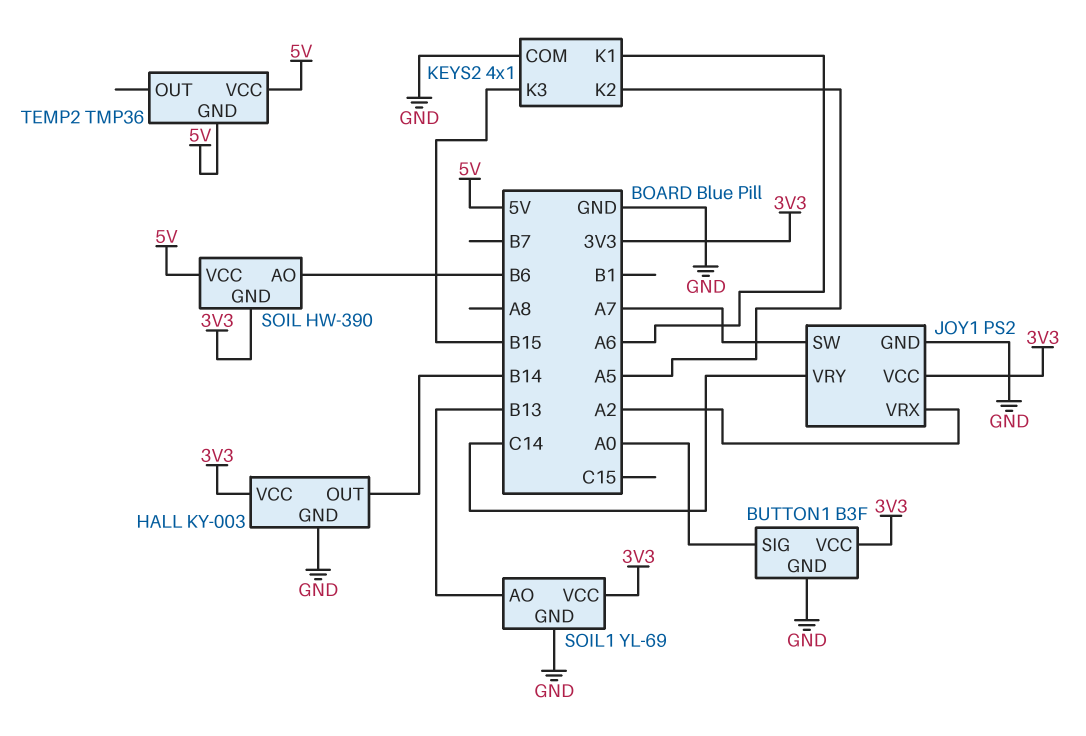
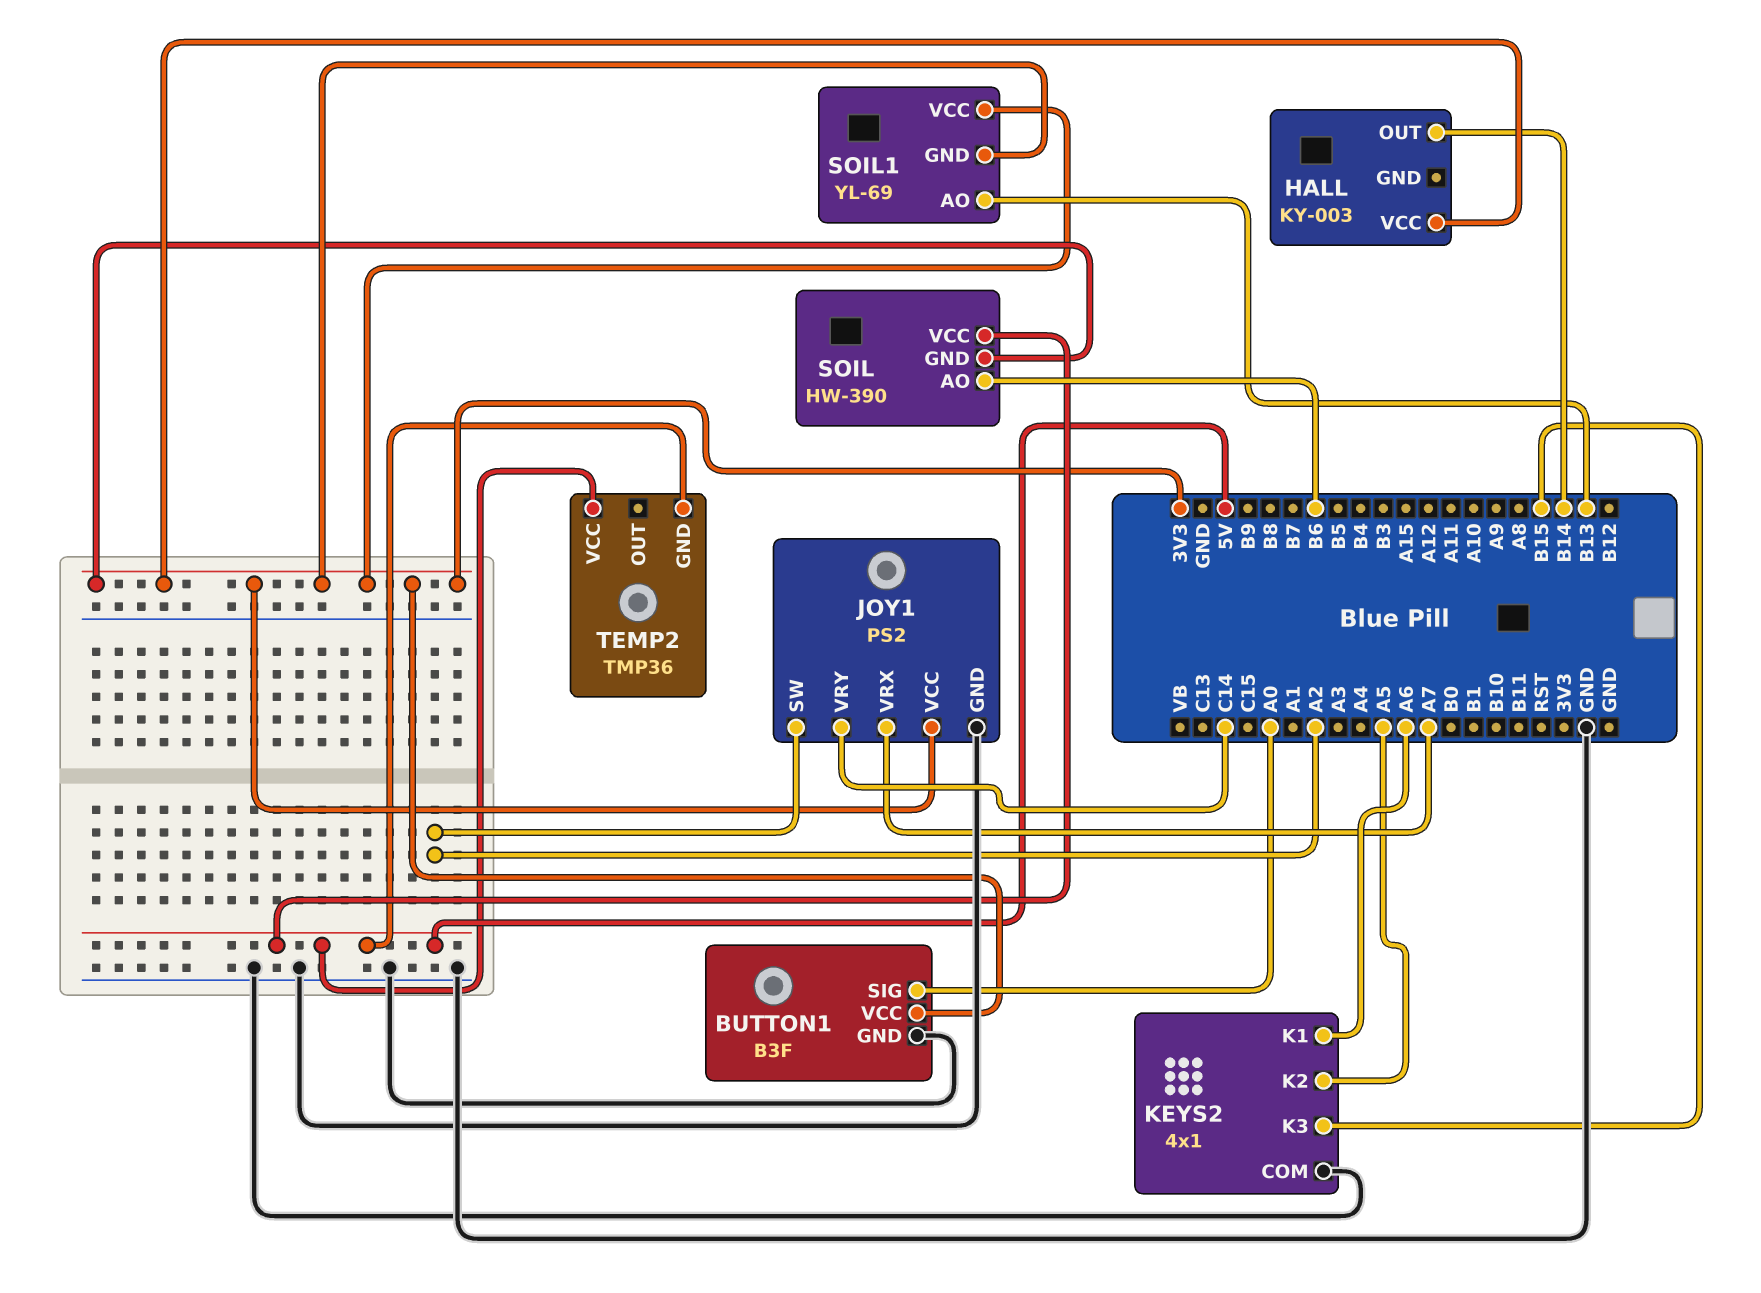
HALL pin GND: GND -> none
JOY1 pin SW: A7 -> A2
JOY1 pin VRX: A2 -> A7
SOIL1 pin GND: GND -> 3V3

